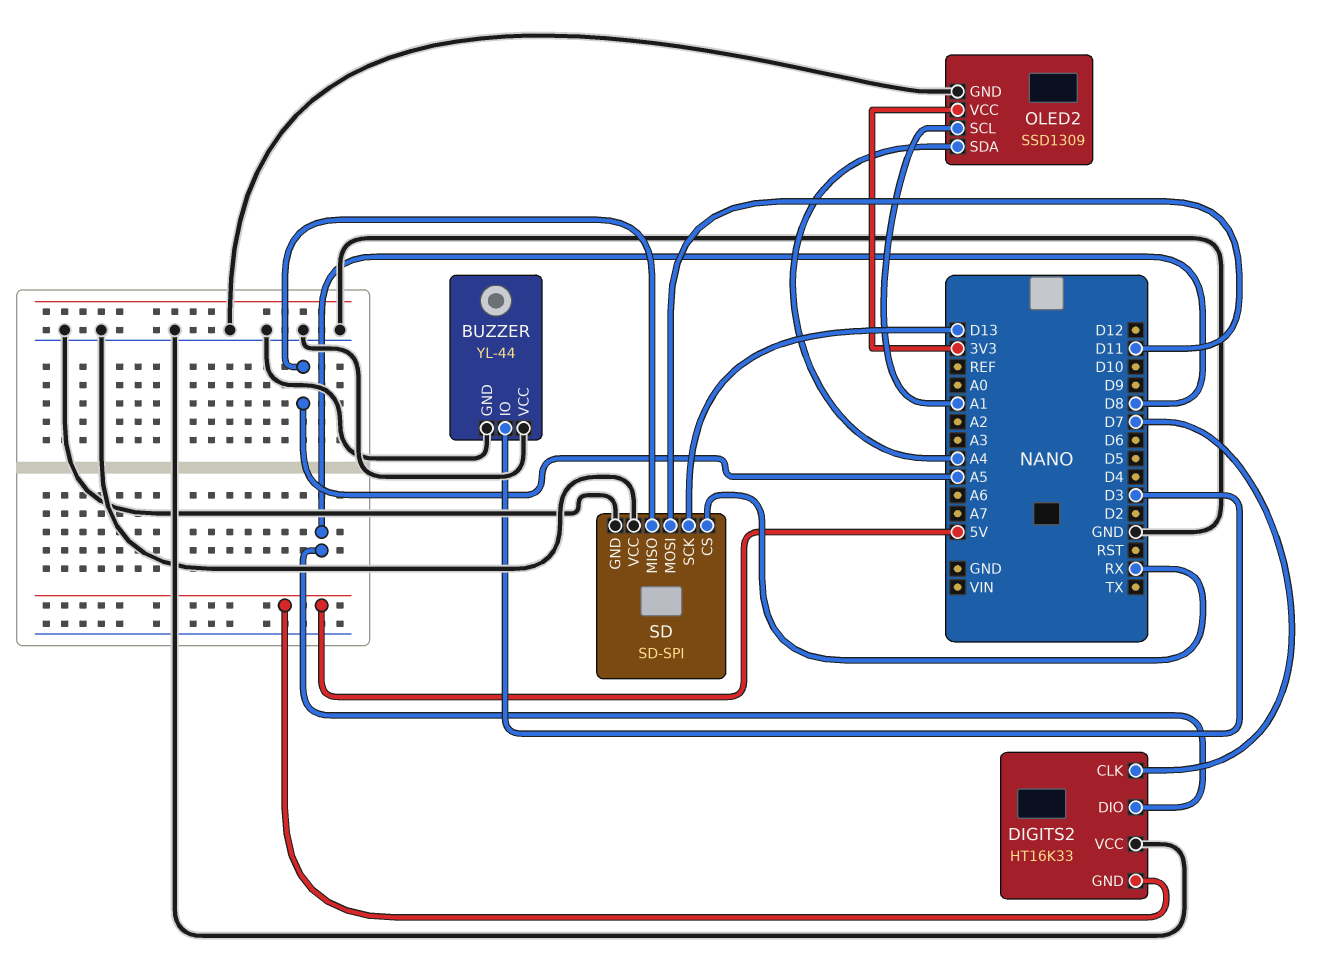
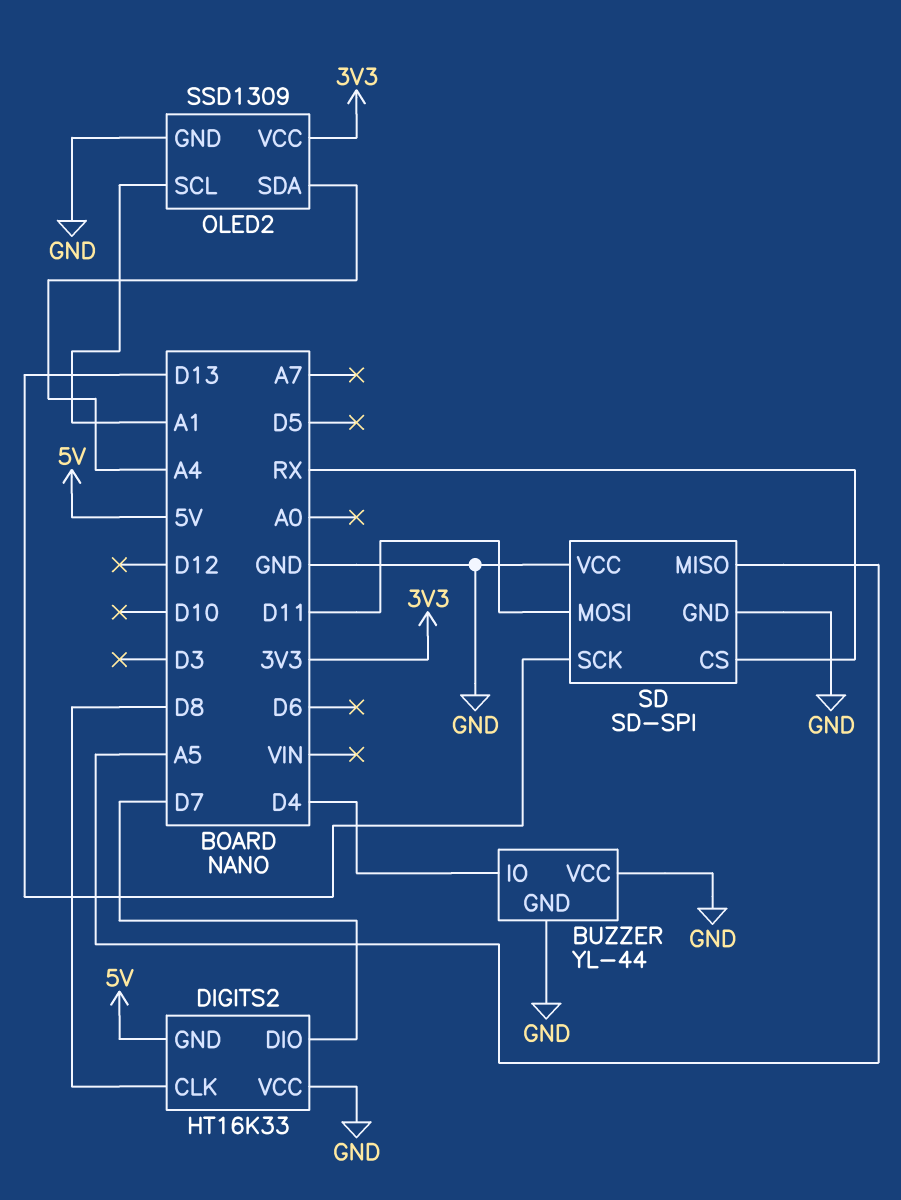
BUZZER pin IO: D3 -> D4
DIGITS2 pin CLK: D7 -> D8
DIGITS2 pin DIO: D8 -> D7

